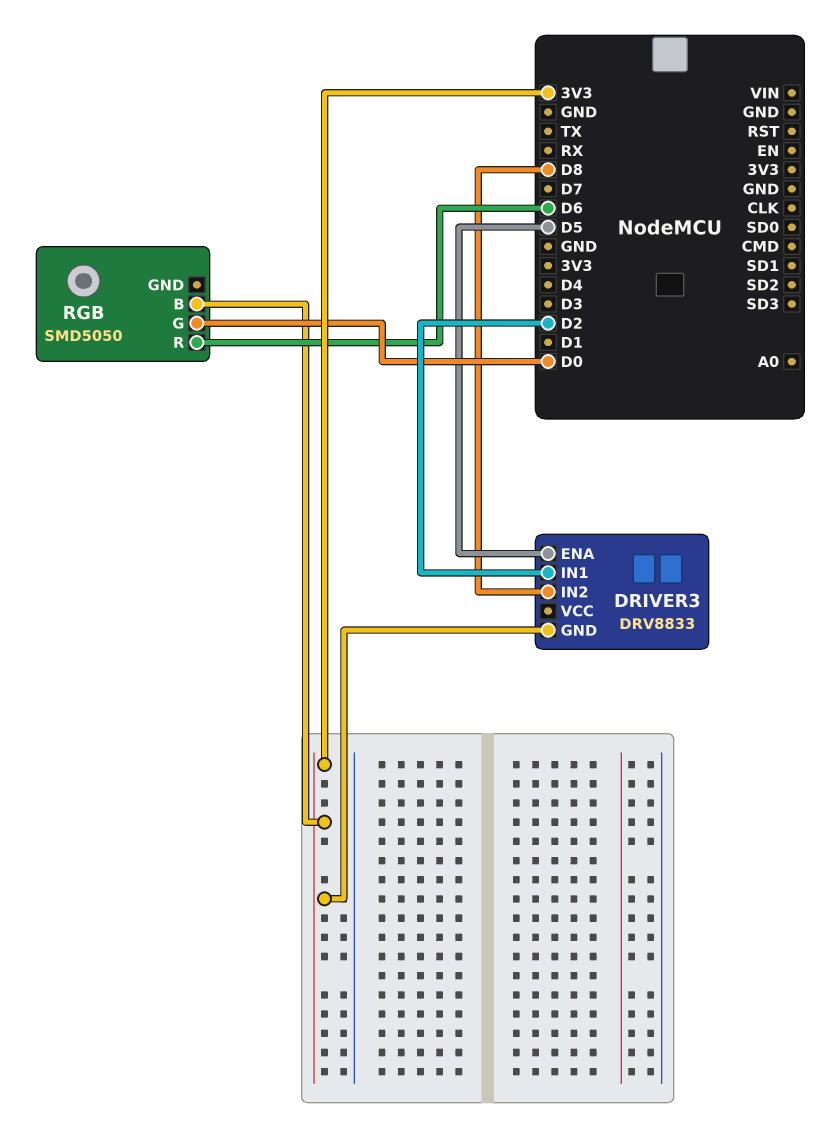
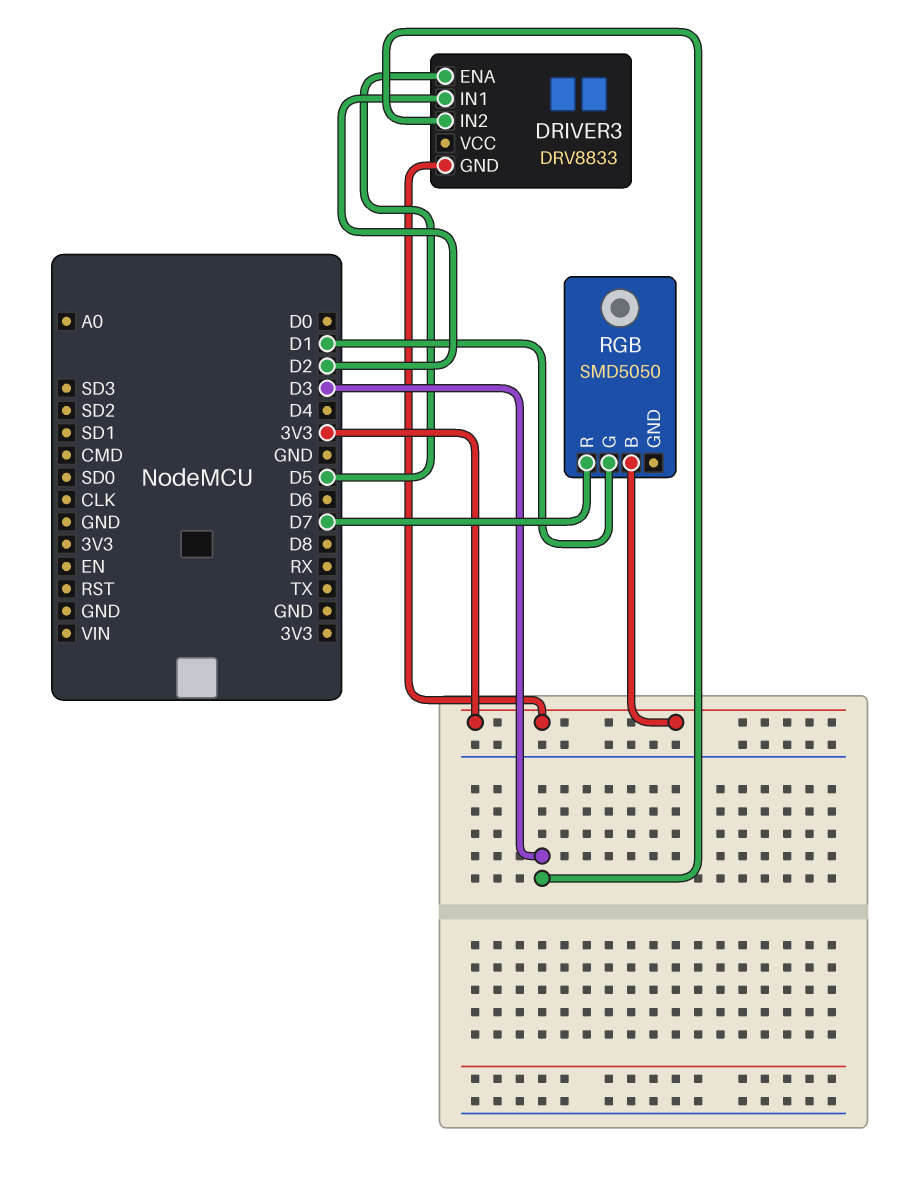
DRIVER3 pin IN2: D8 -> D3
RGB pin G: D0 -> D1
RGB pin R: D6 -> D7

